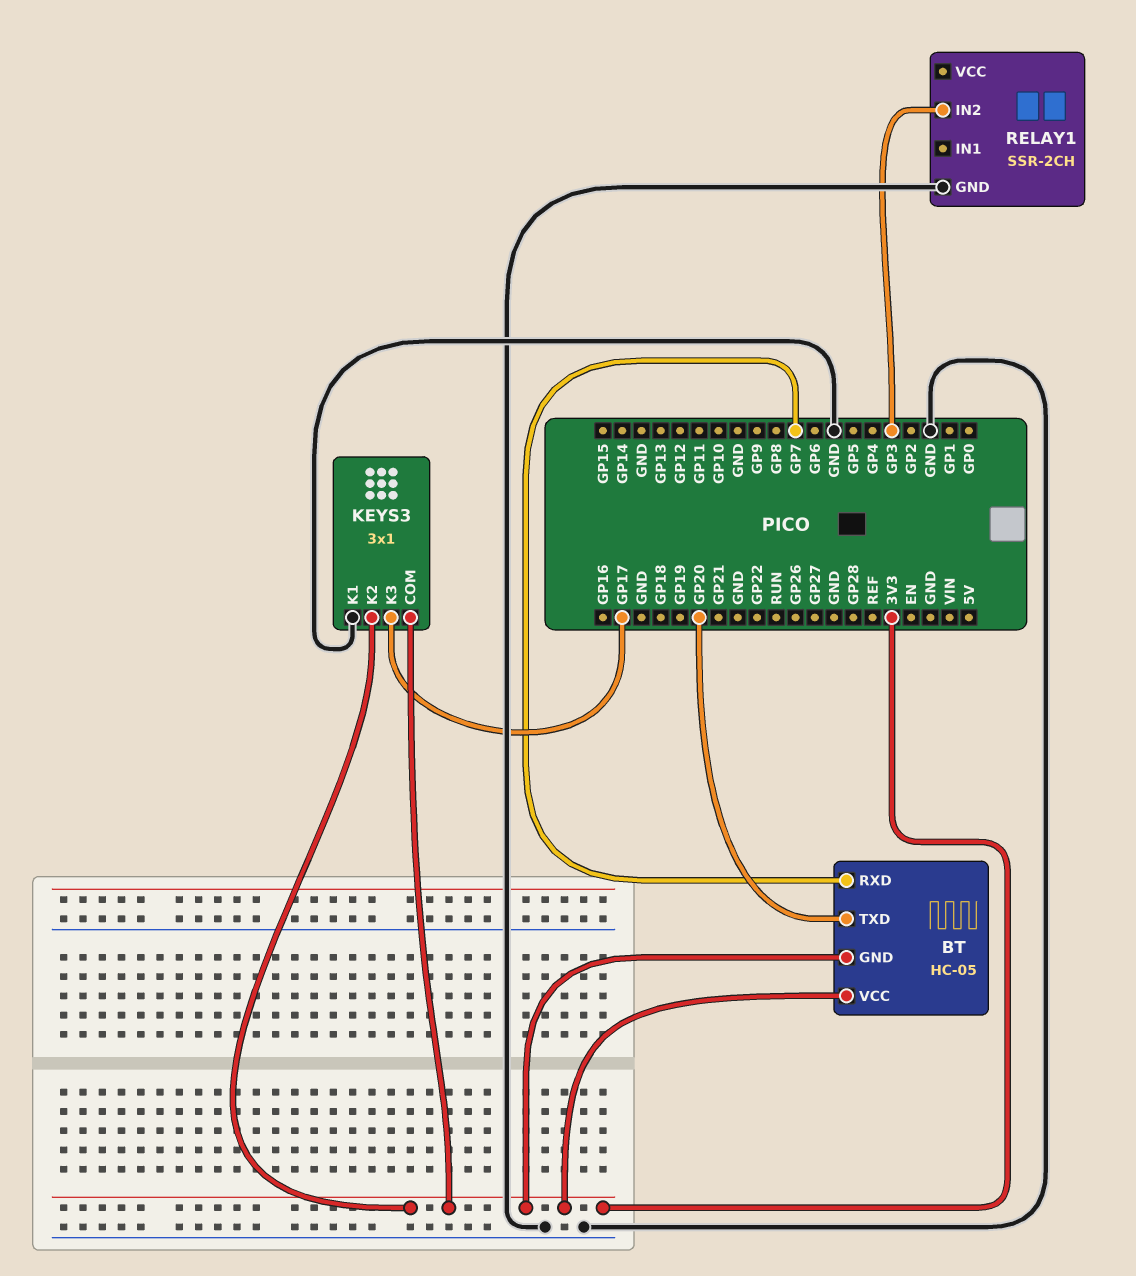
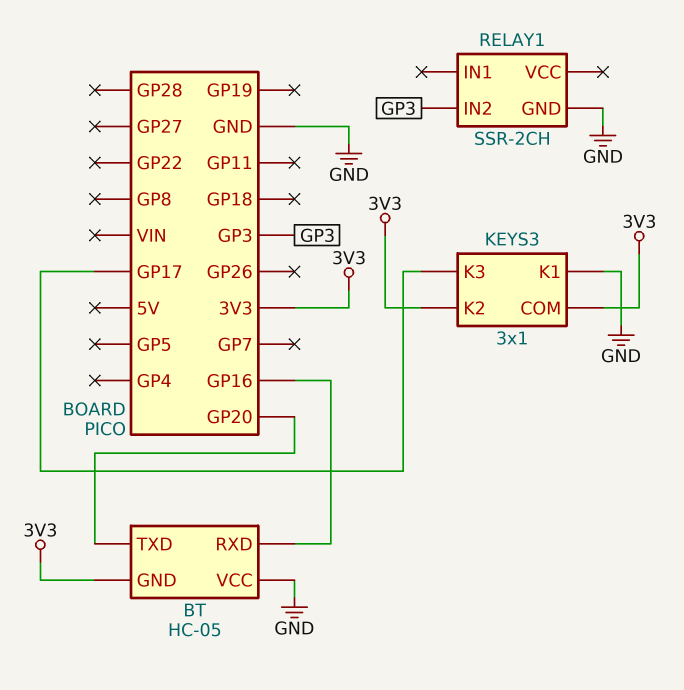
BT pin RXD: GP7 -> GP16
BT pin VCC: 3V3 -> GND

